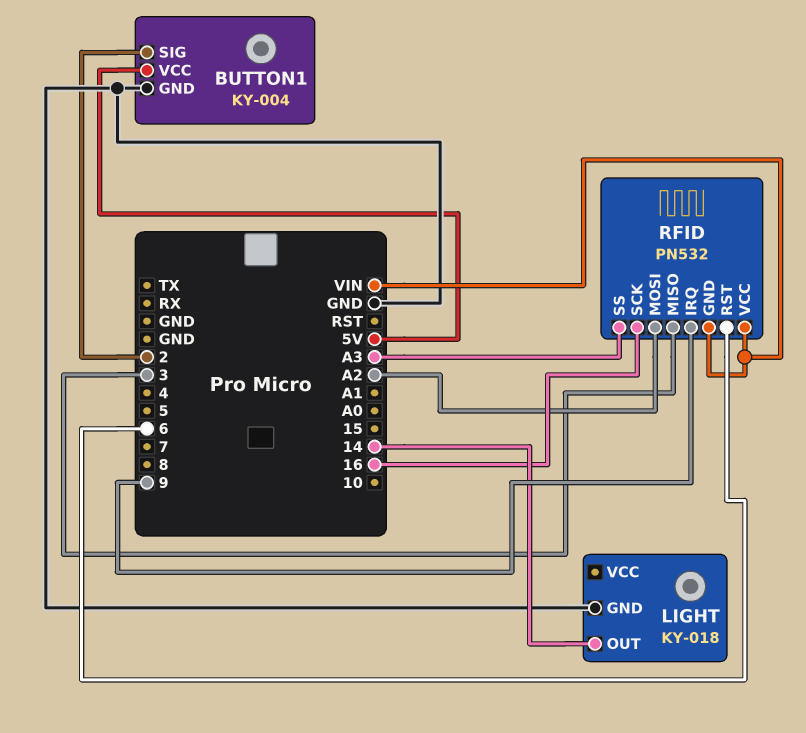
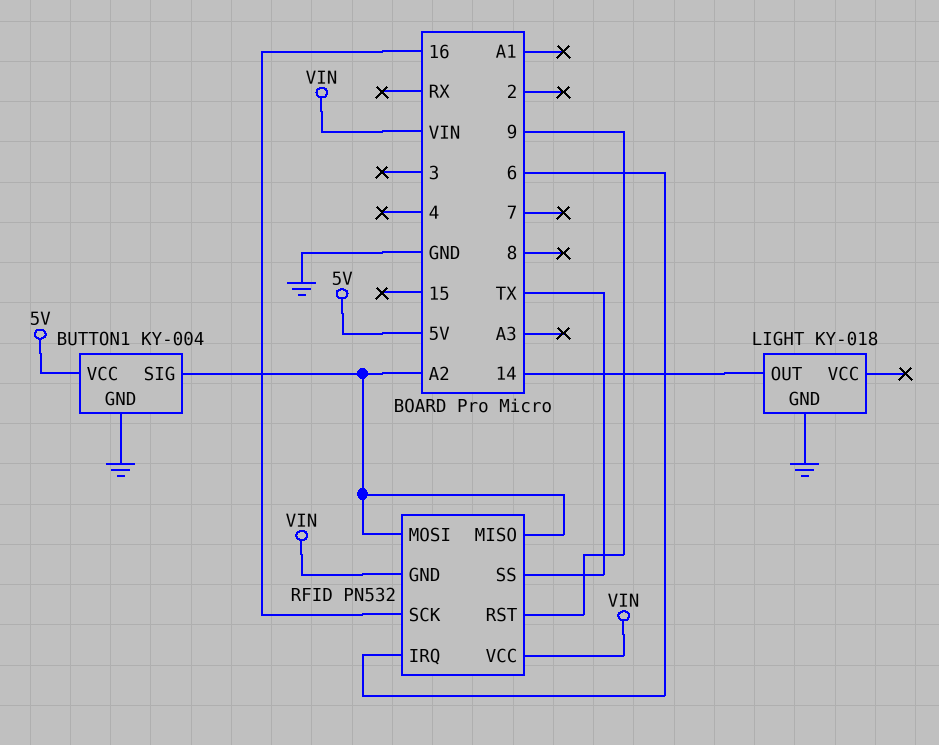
BUTTON1 pin SIG: 2 -> A2
RFID pin IRQ: 9 -> 6
RFID pin MISO: 3 -> A2
RFID pin RST: 6 -> 9
RFID pin SS: A3 -> TX

